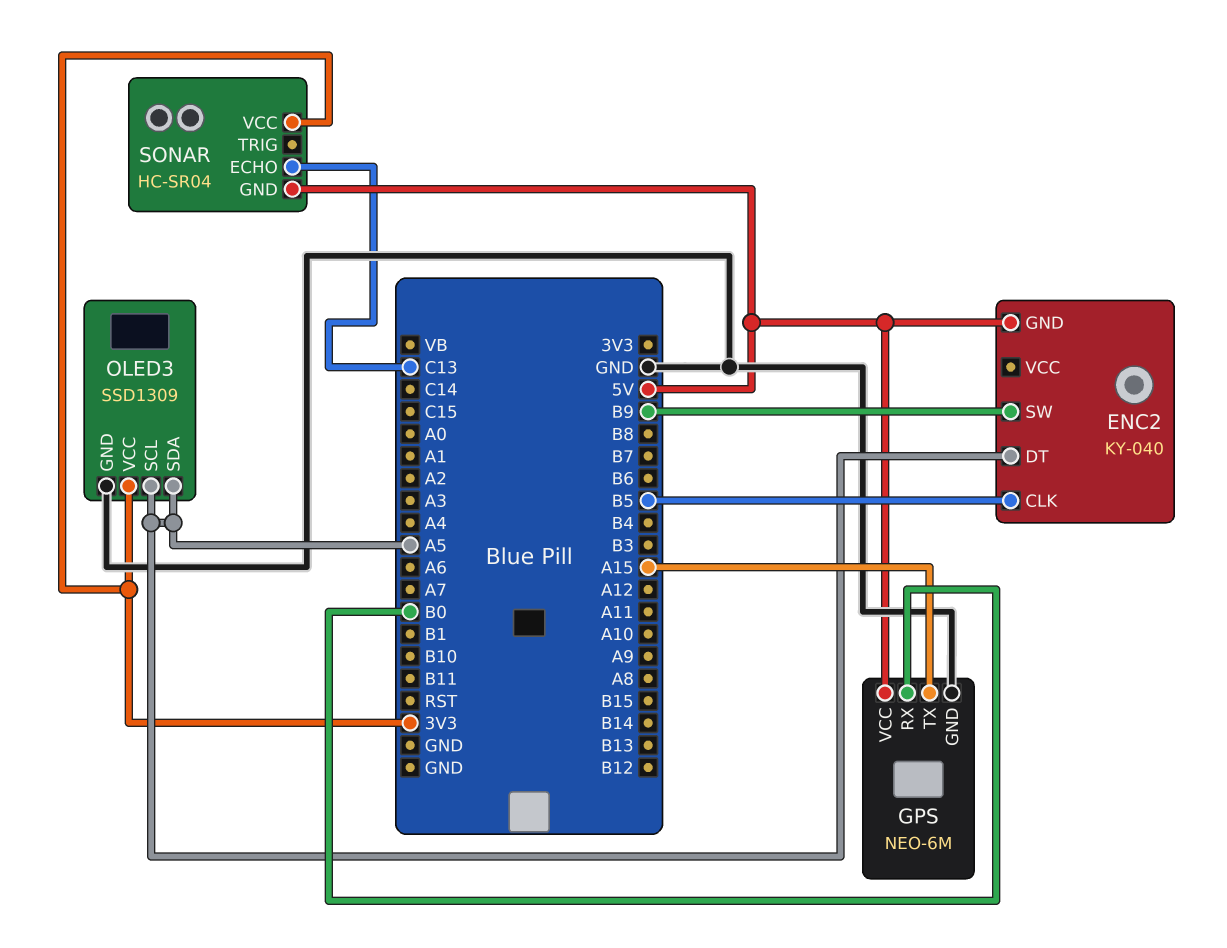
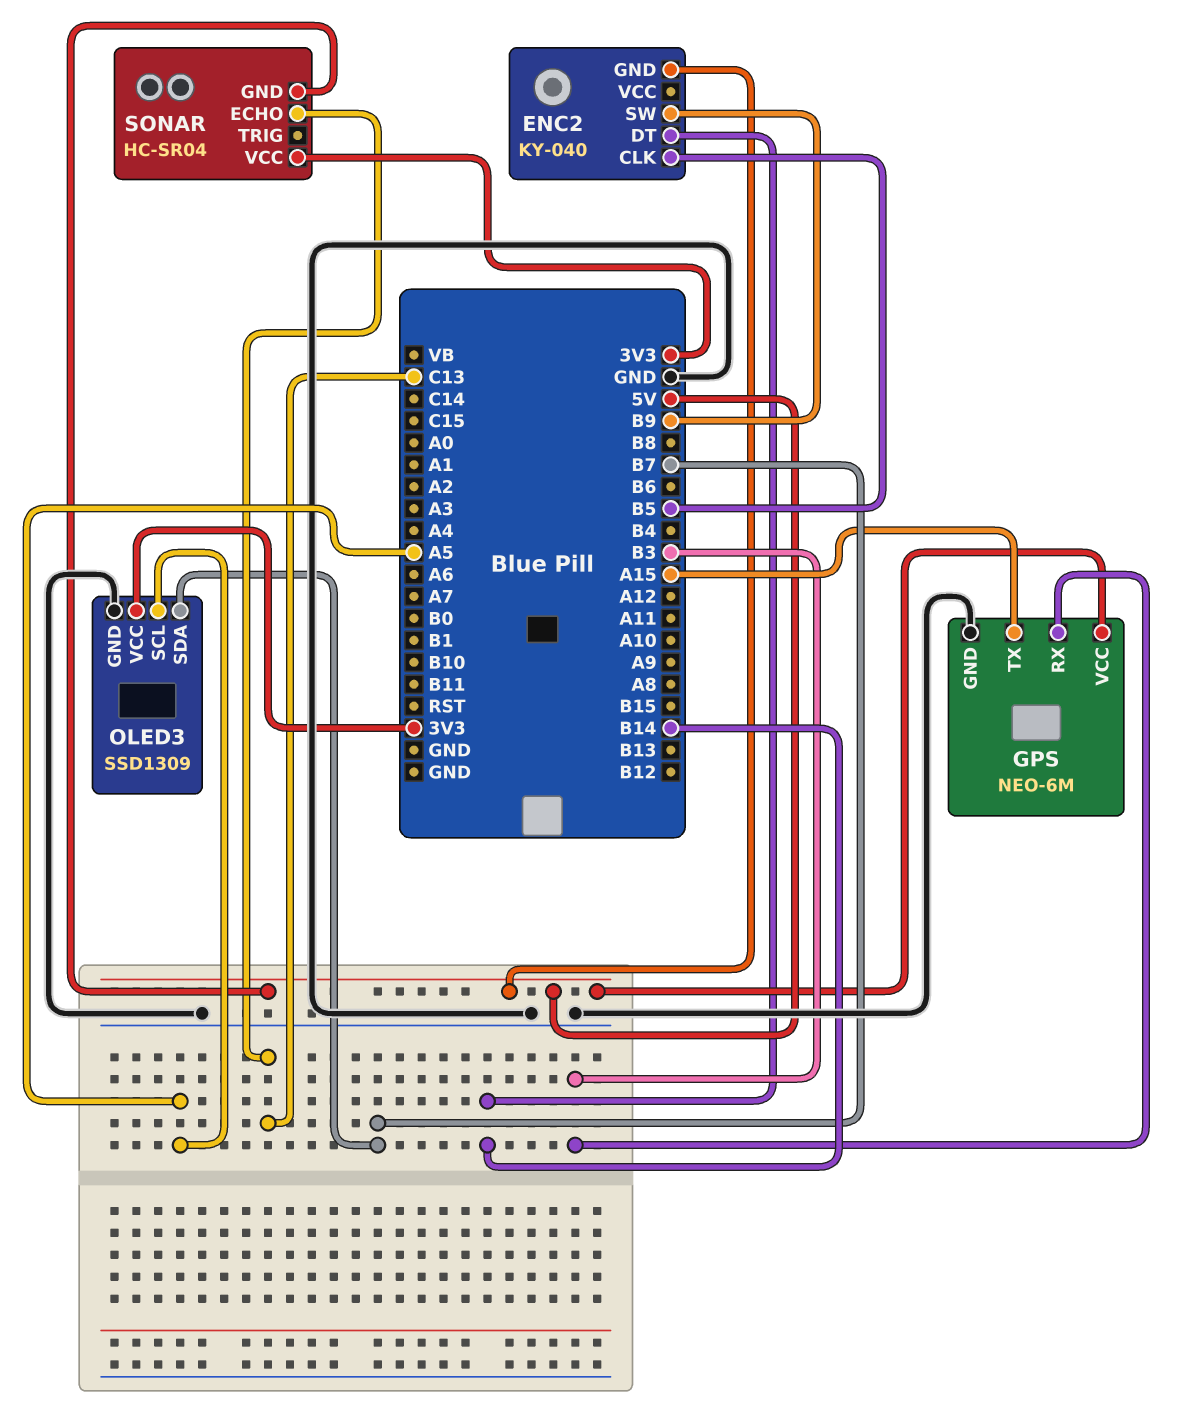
ENC2 pin DT: A5 -> B14
GPS pin RX: B0 -> B3
OLED3 pin SDA: A5 -> B7

